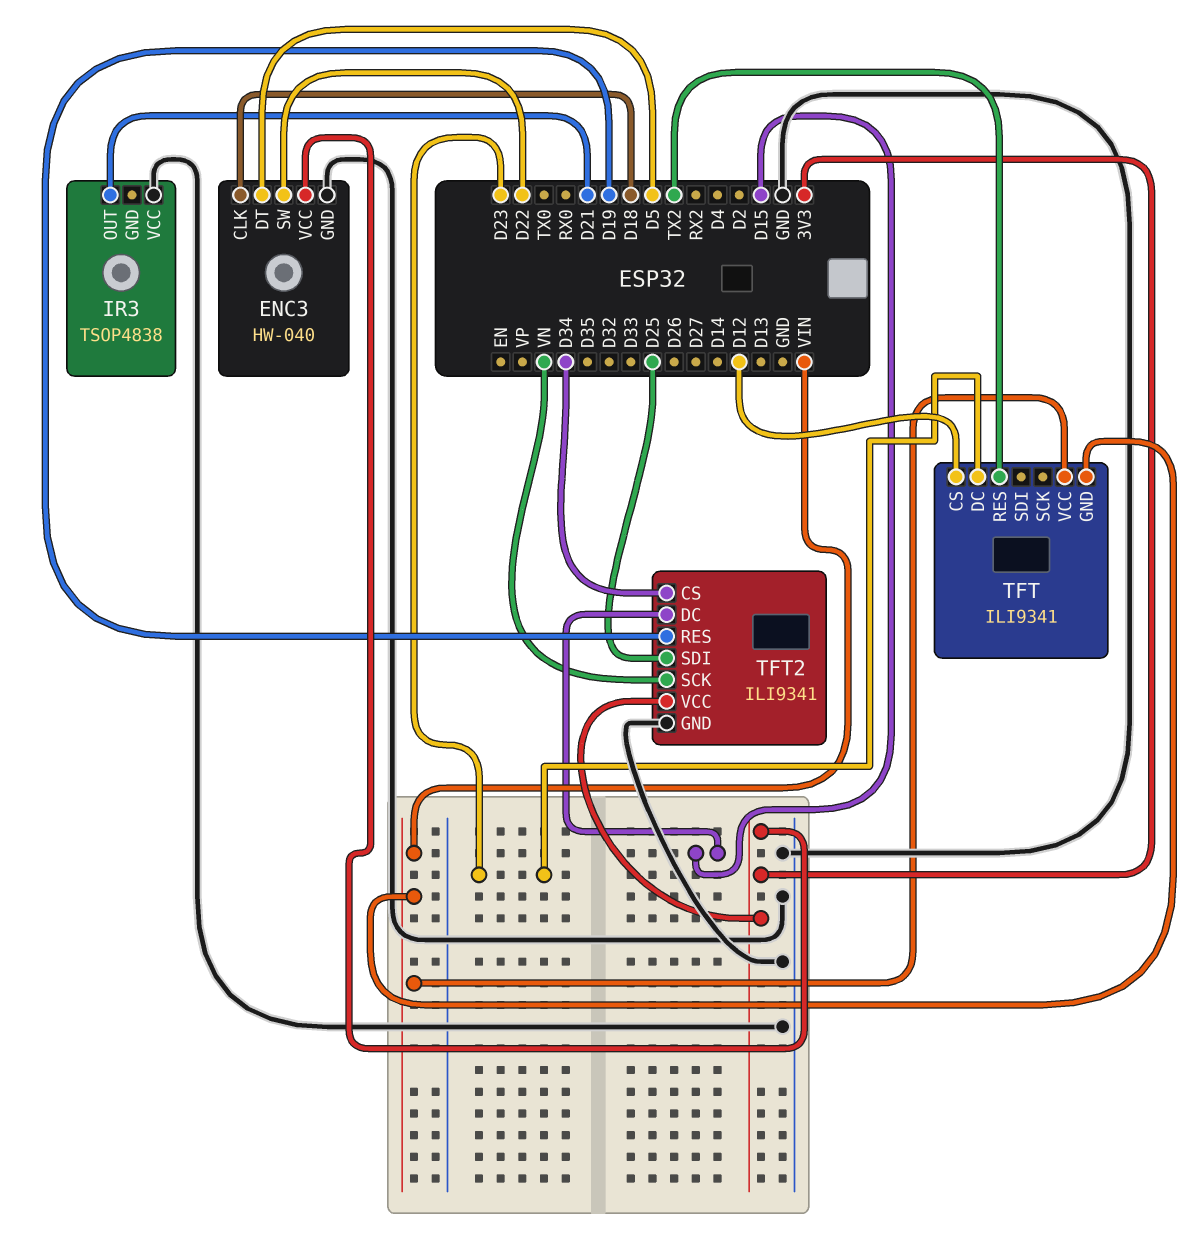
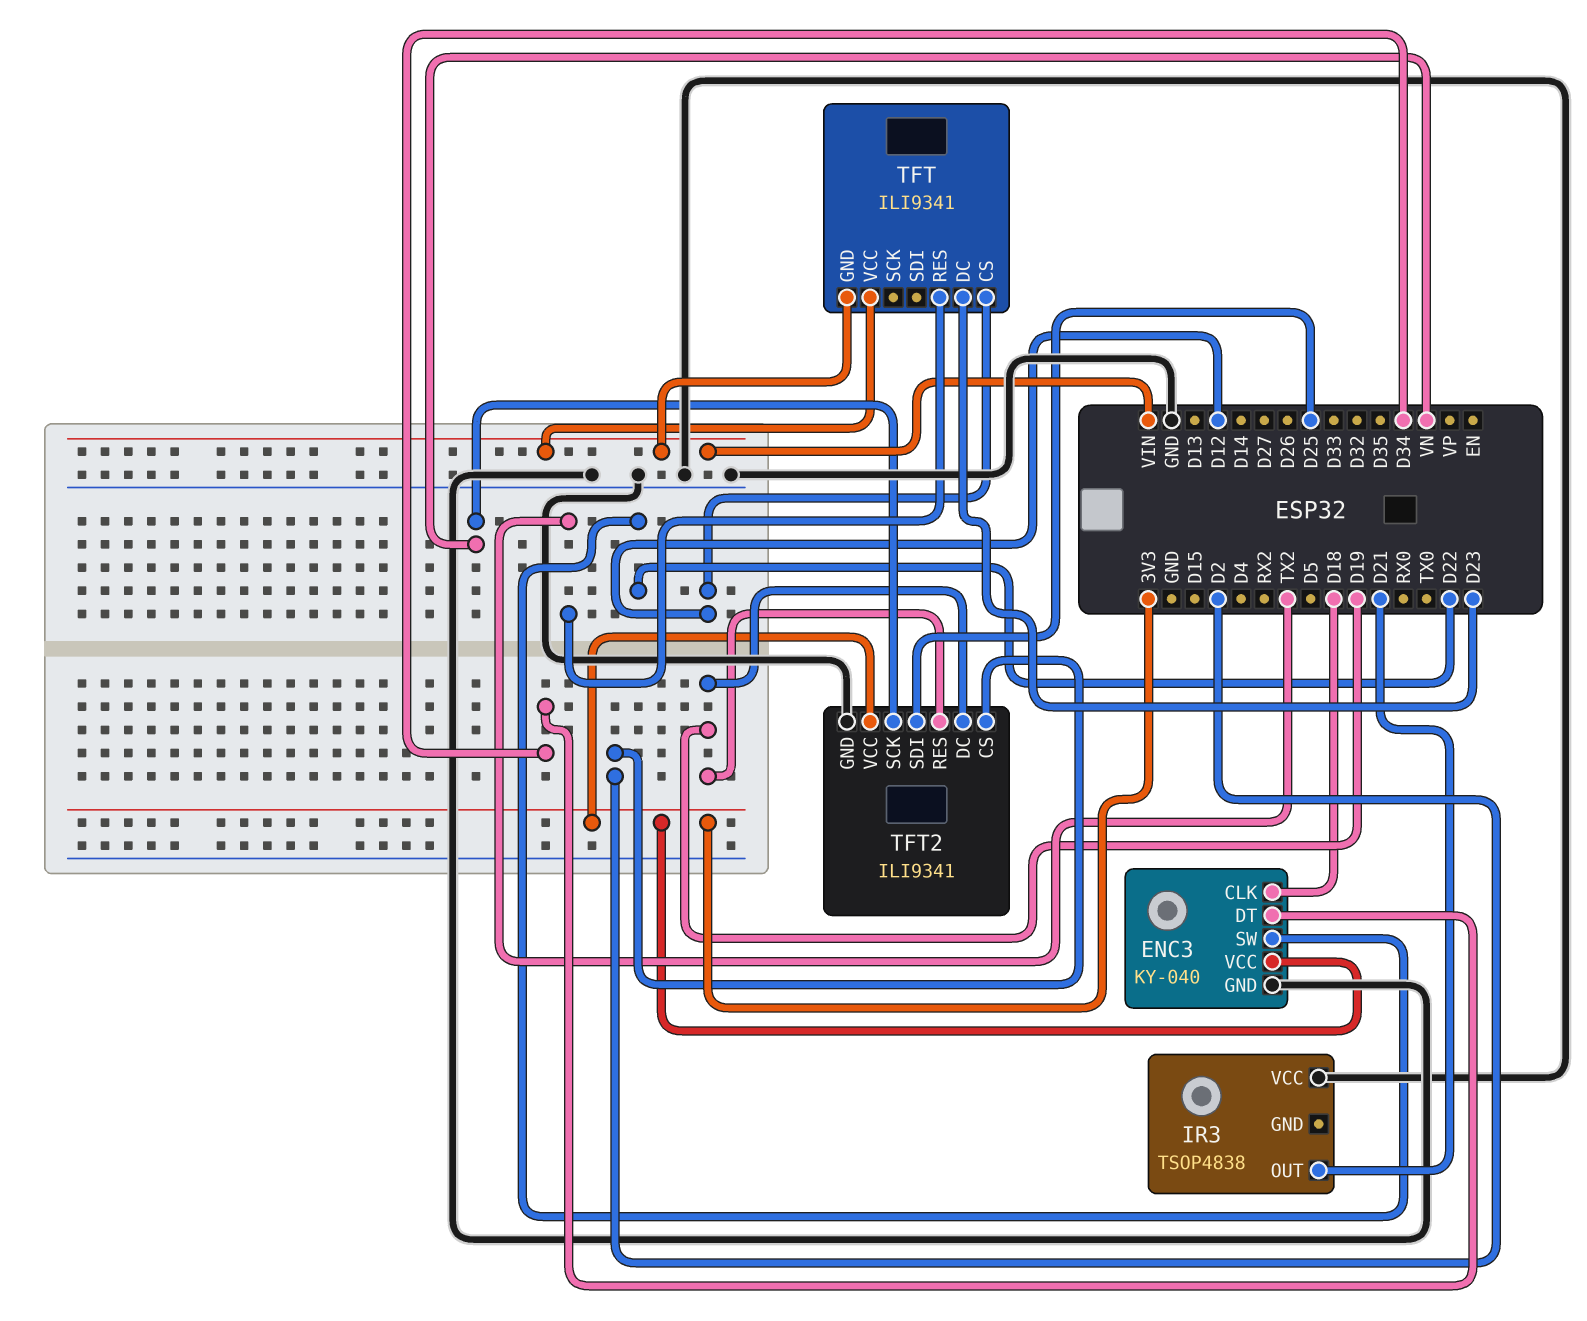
ENC3: HW-040 -> KY-040
ENC3 pin DT: D5 -> D34
TFT2 pin CS: D34 -> D2
TFT2 pin DC: D15 -> D19

